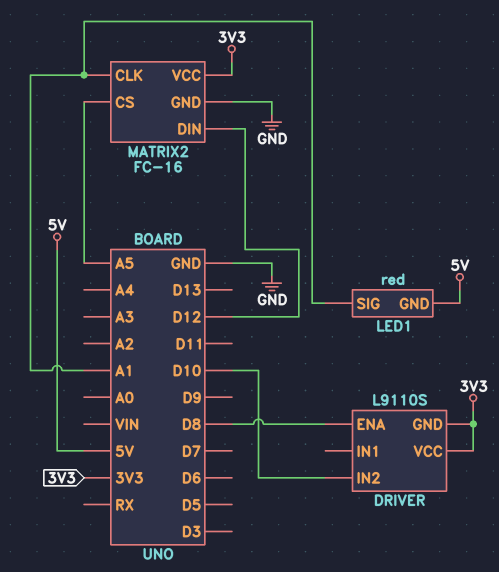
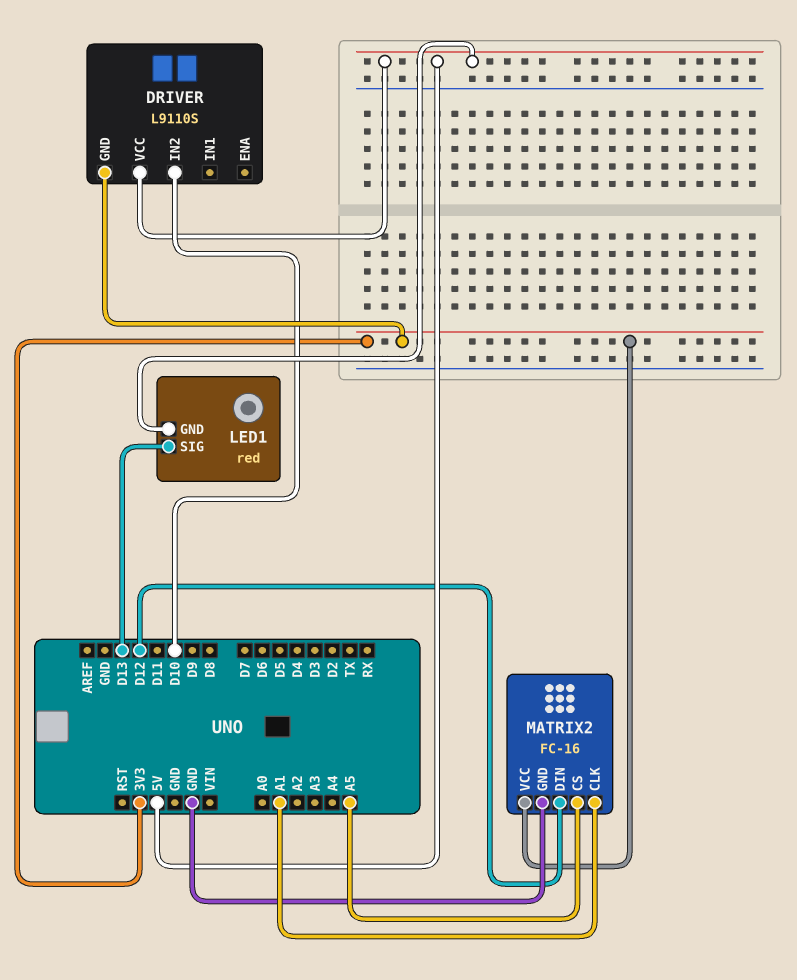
DRIVER pin ENA: D8 -> none
DRIVER pin VCC: 3V3 -> 5V
LED1 pin SIG: A1 -> D13

